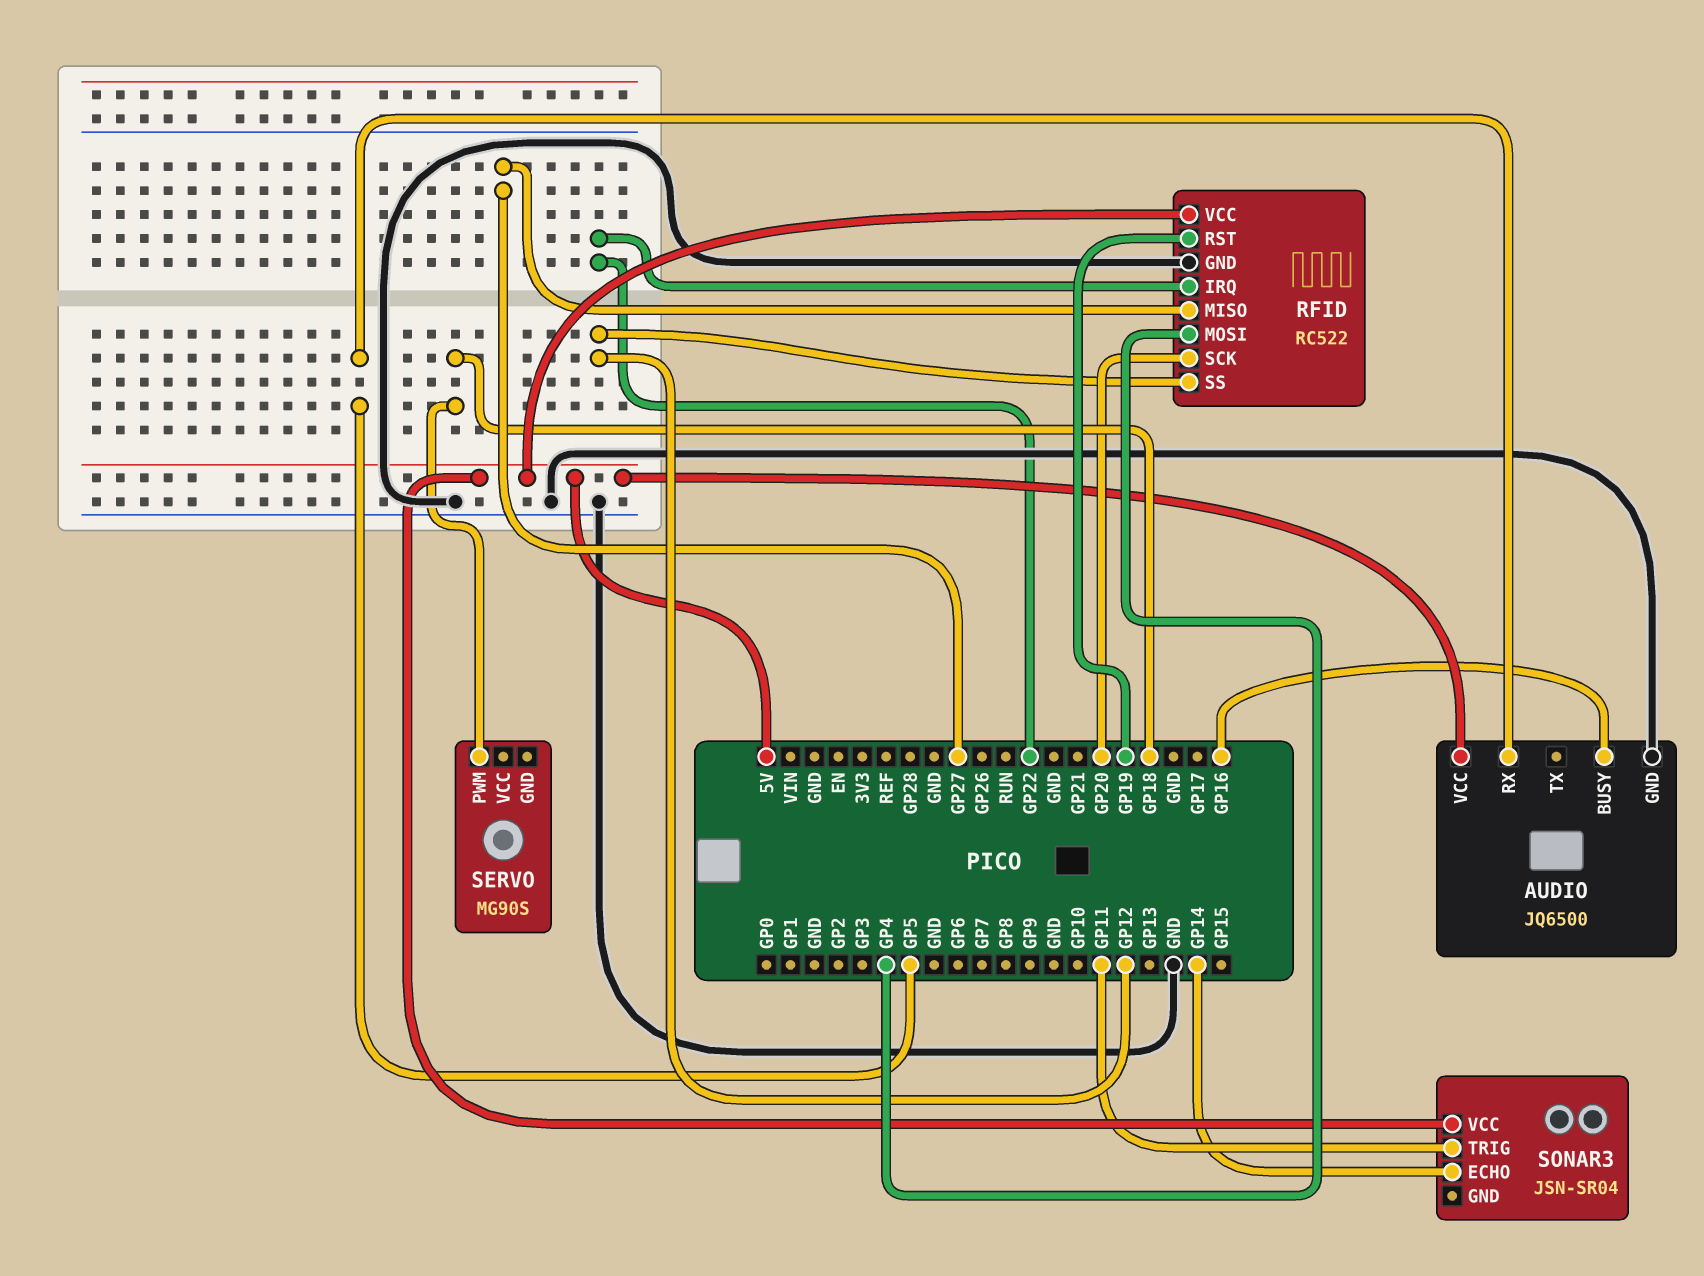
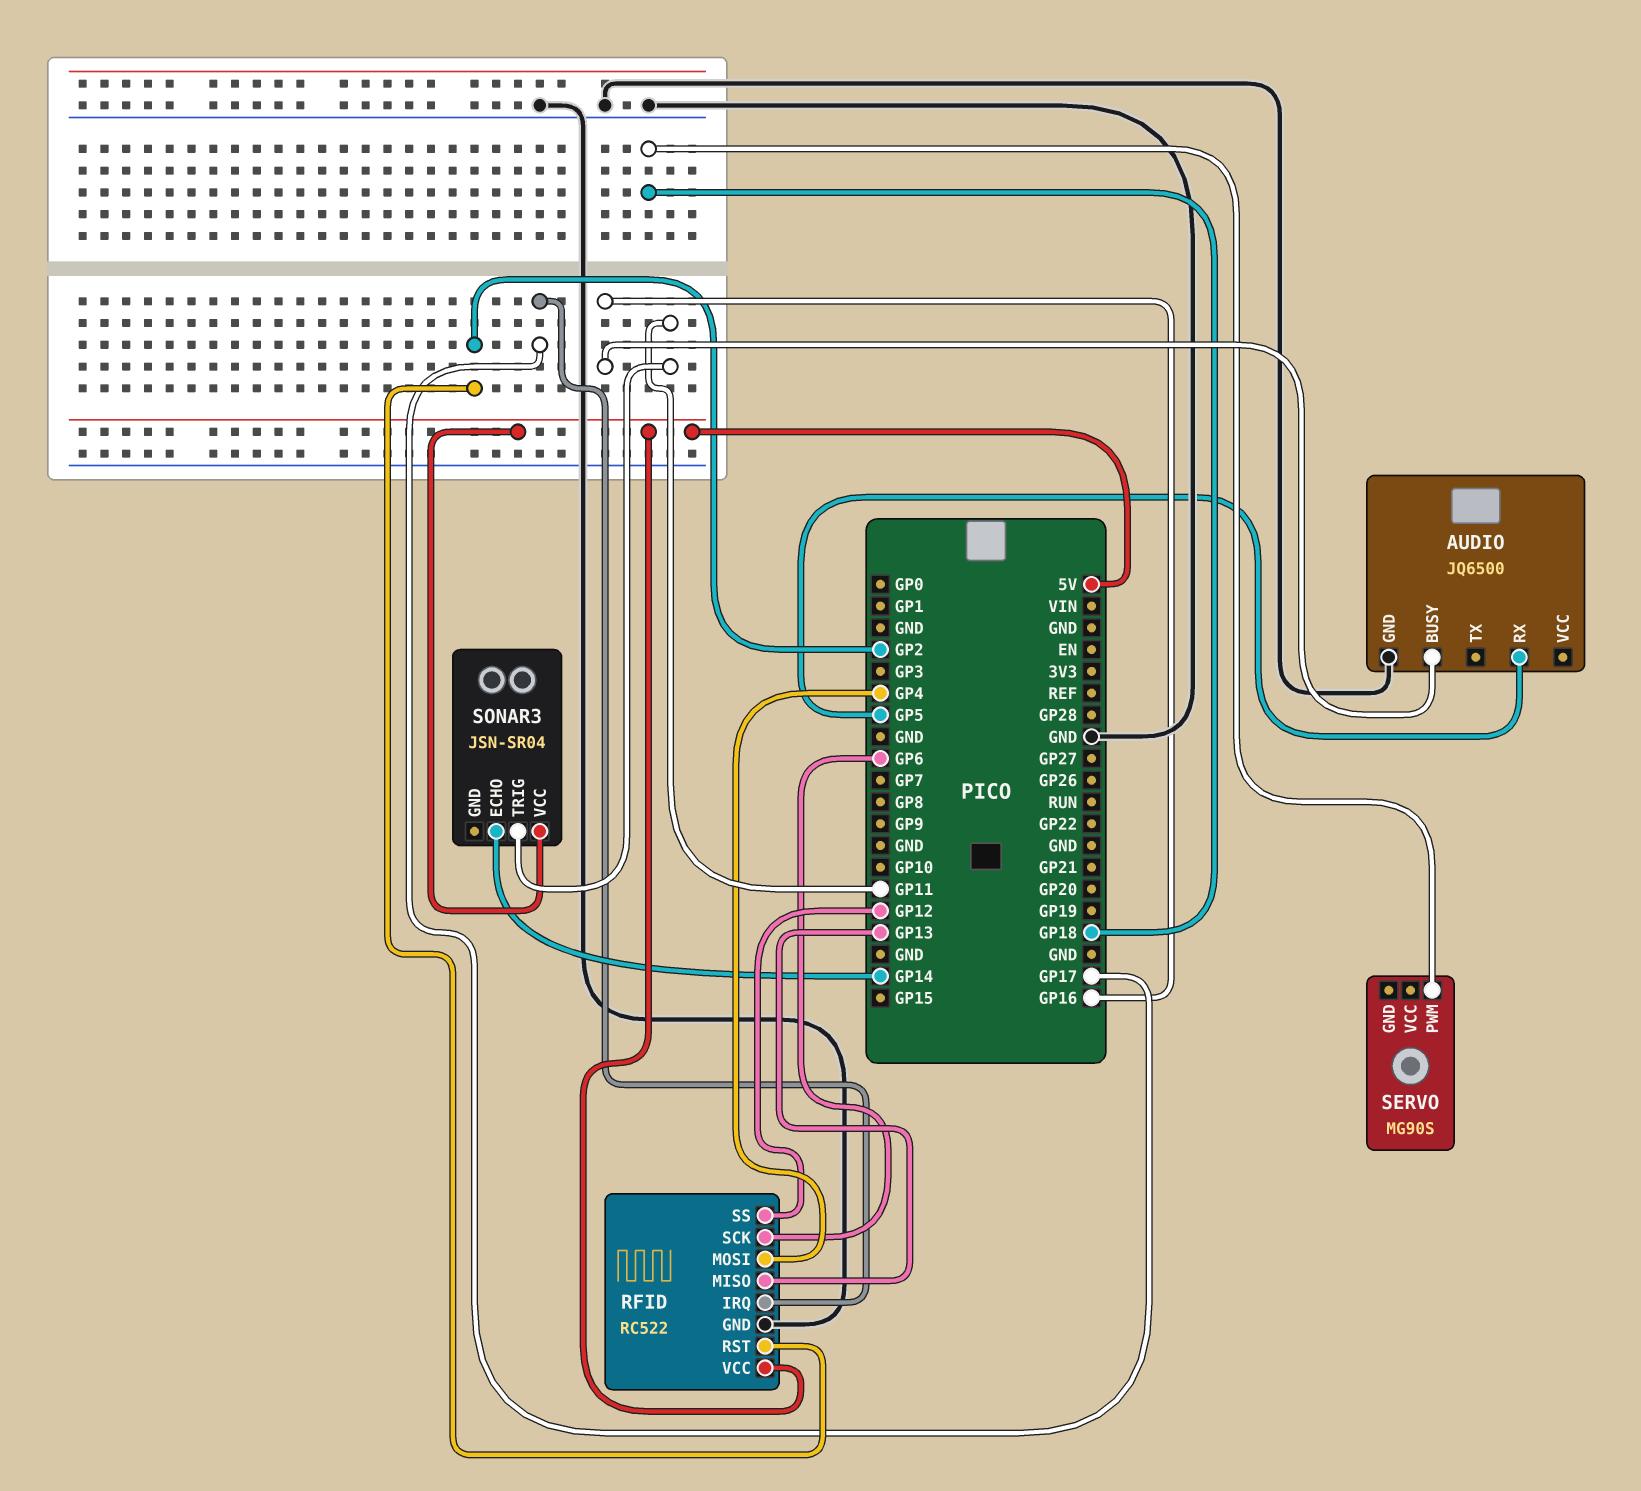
AUDIO pin VCC: 5V -> none
RFID pin IRQ: GP22 -> GP17
RFID pin MISO: GP27 -> GP13
RFID pin RST: GP19 -> GP2
RFID pin SCK: GP20 -> GP6

